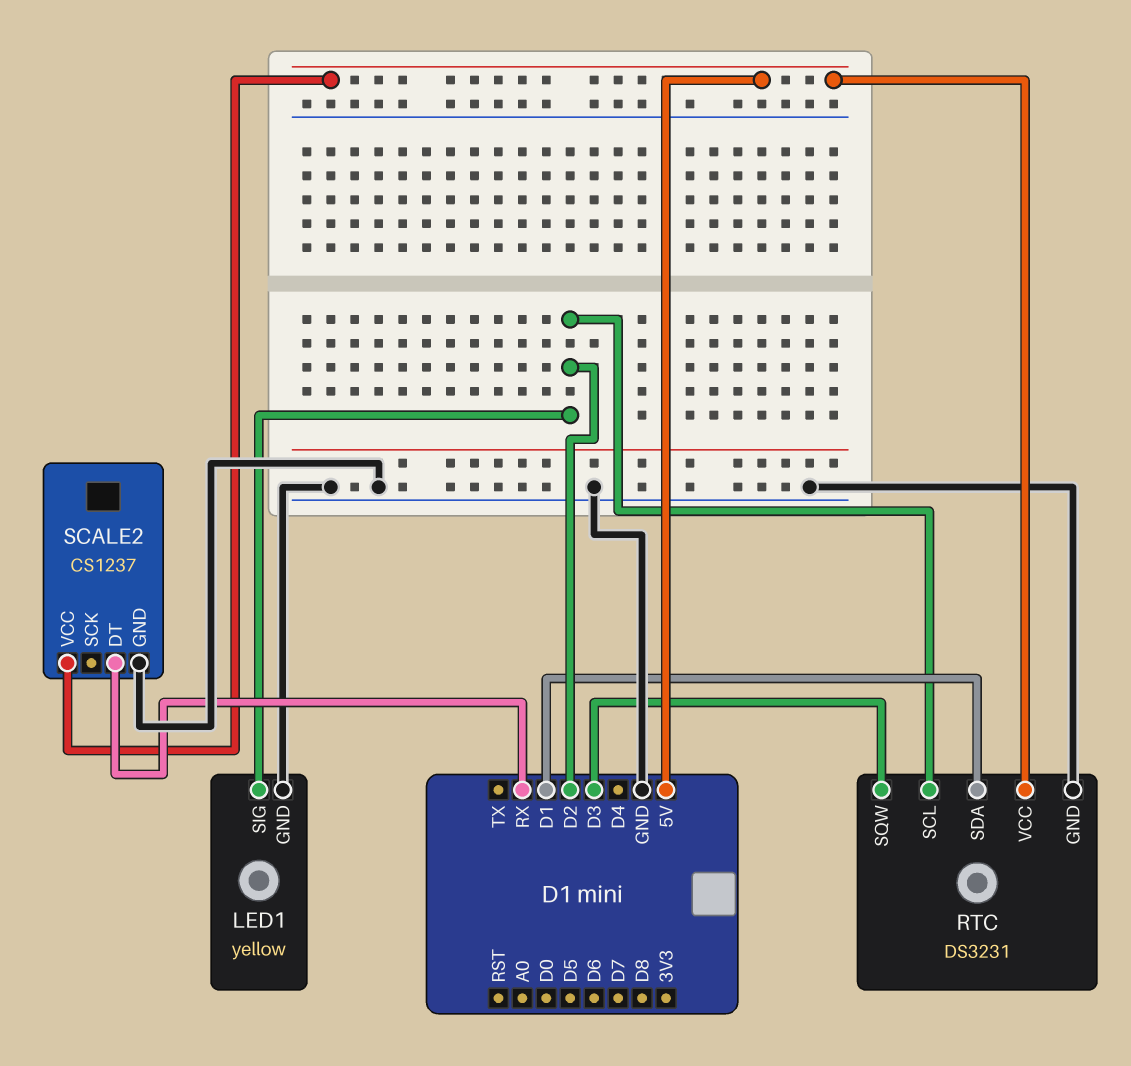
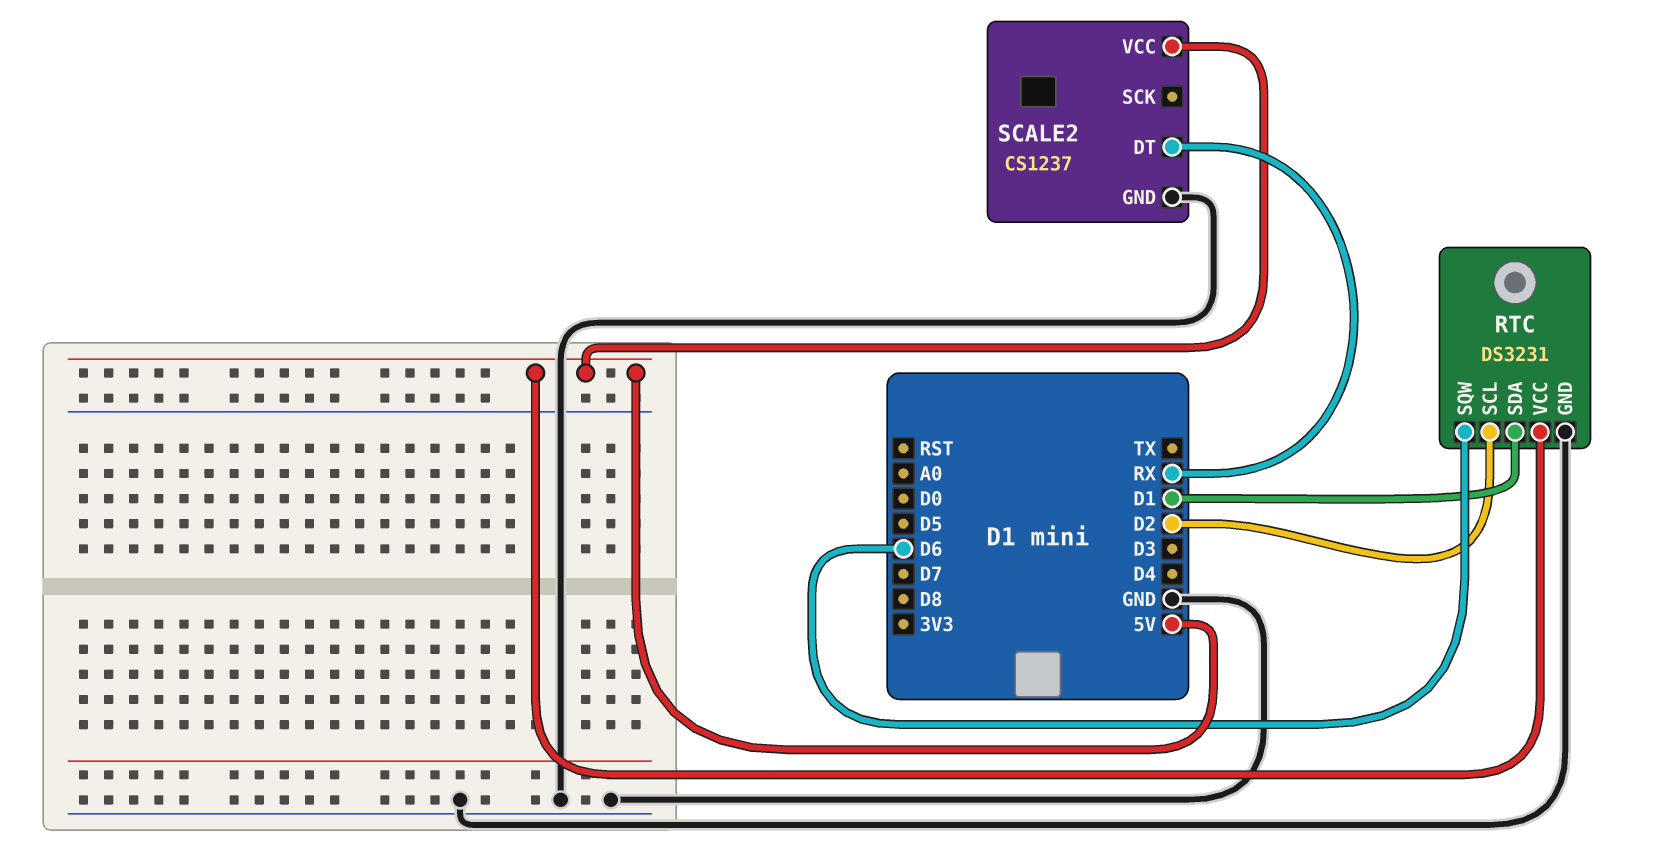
LED1: yellow -> none
LED1 pin GND: GND -> none
LED1 pin SIG: D2 -> none
RTC pin SQW: D3 -> D6

